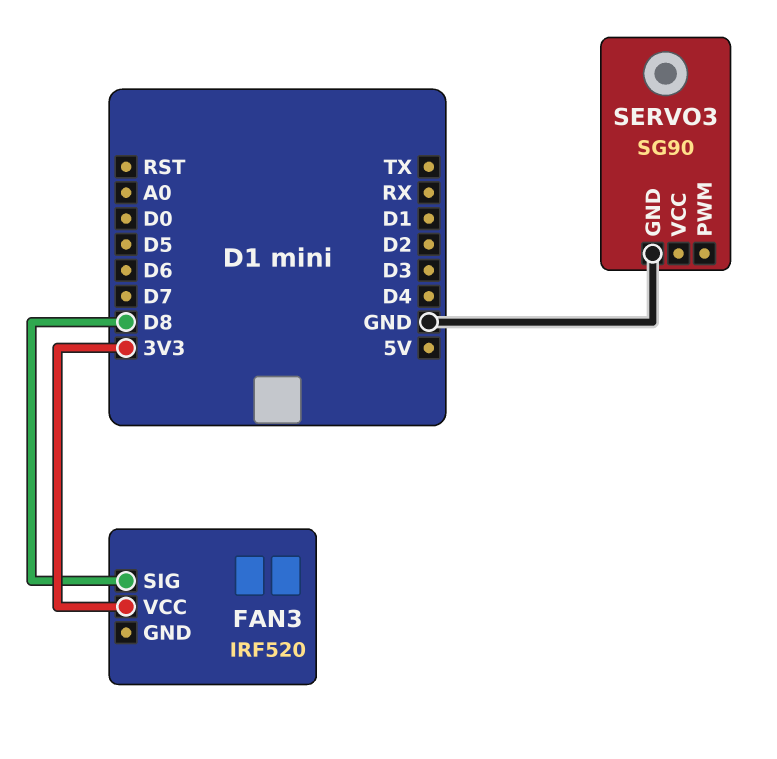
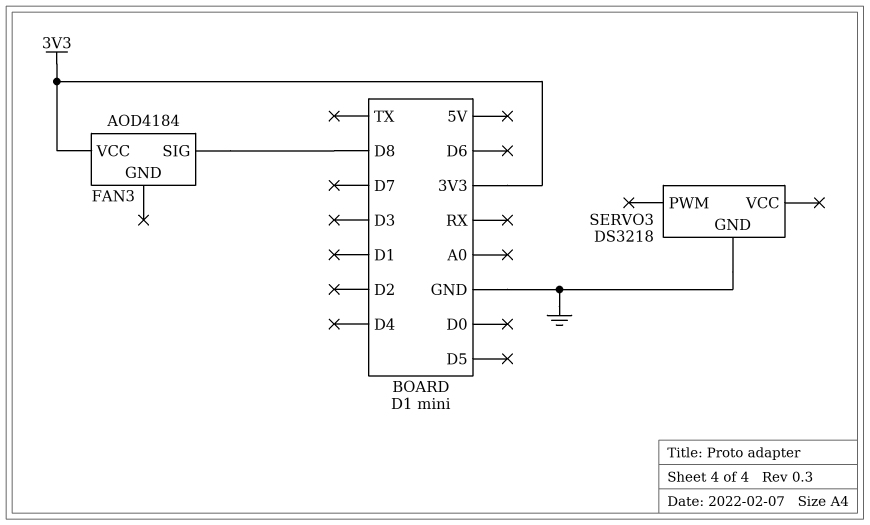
FAN3: IRF520 -> AOD4184
SERVO3: SG90 -> DS3218

